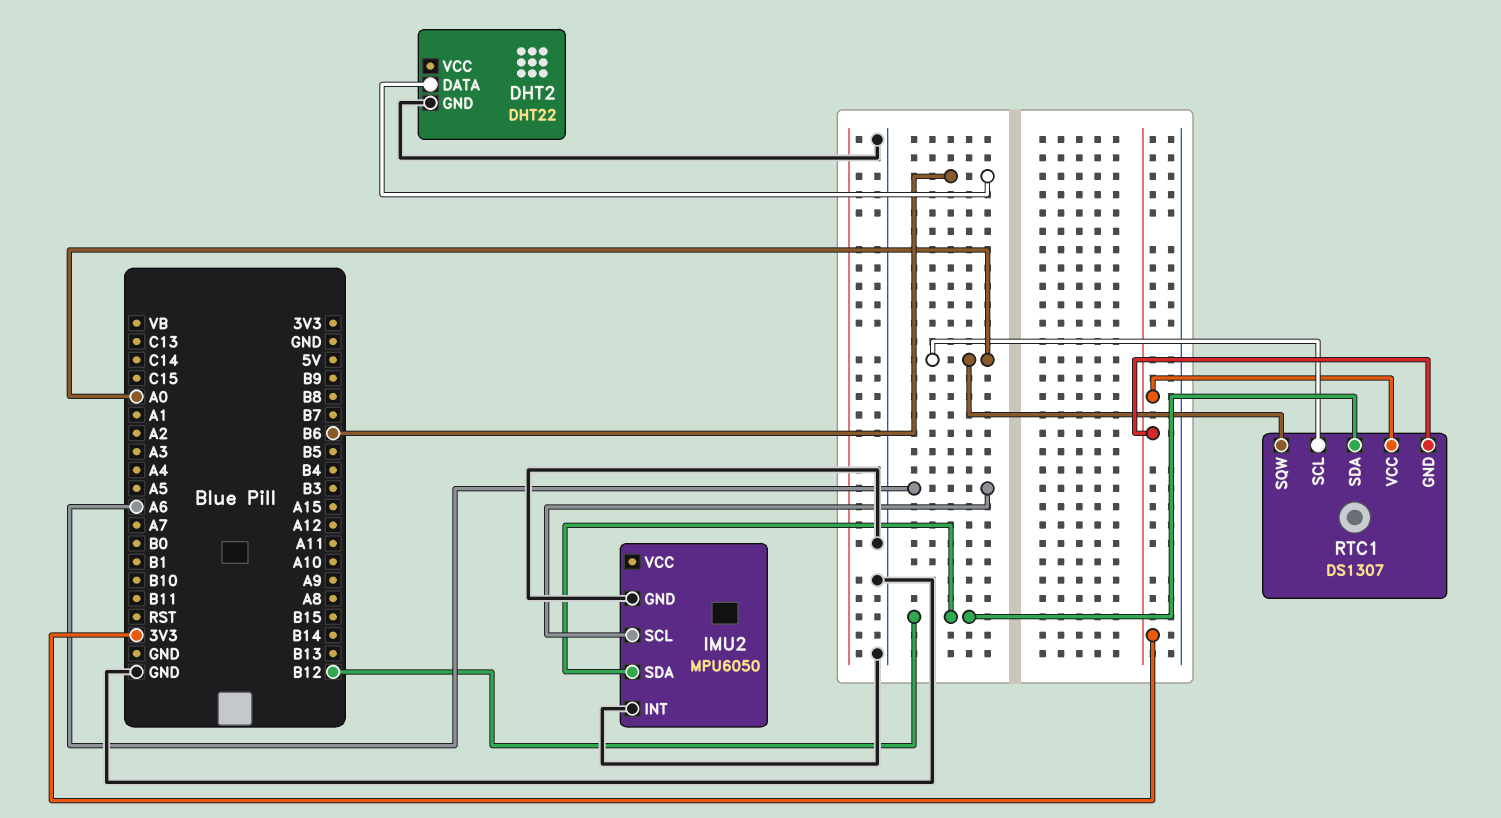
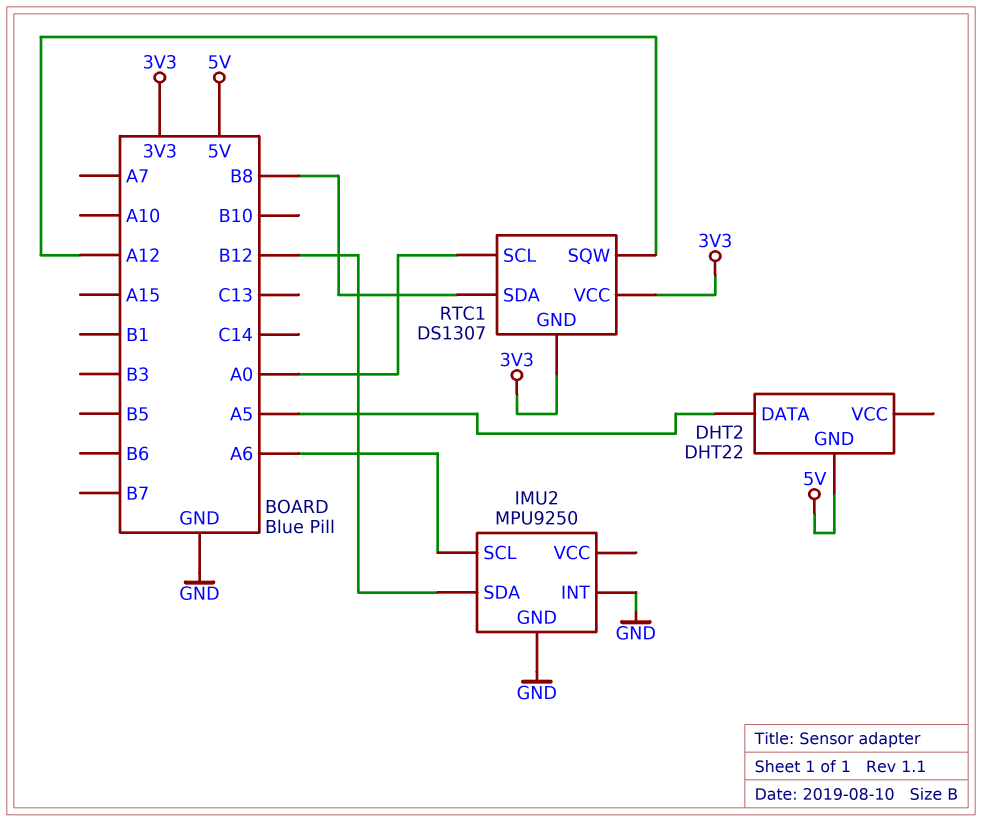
DHT2 pin DATA: B6 -> A5
DHT2 pin GND: GND -> 5V
IMU2: MPU6050 -> MPU9250
RTC1 pin SDA: B12 -> B8
RTC1 pin SQW: A0 -> A12

